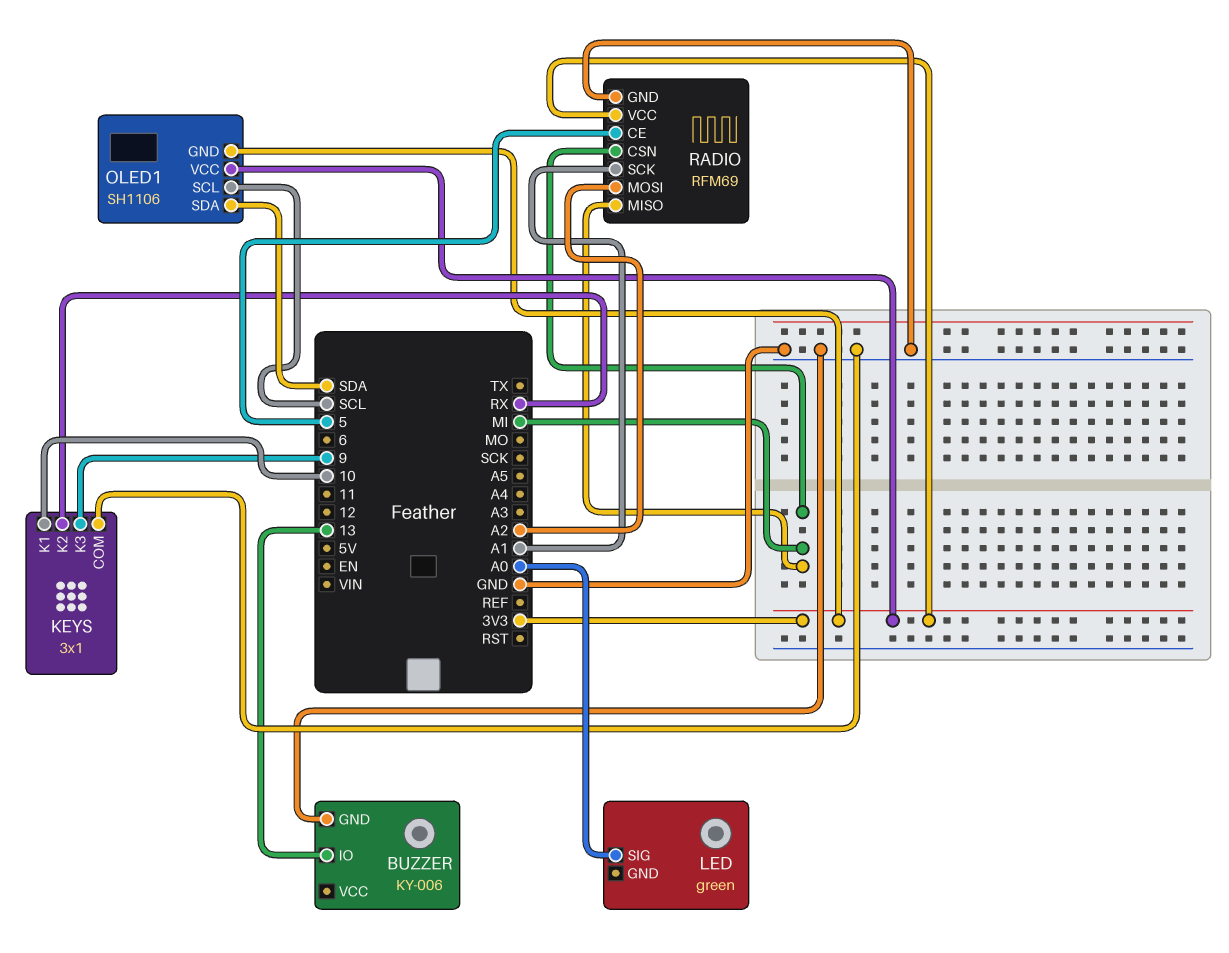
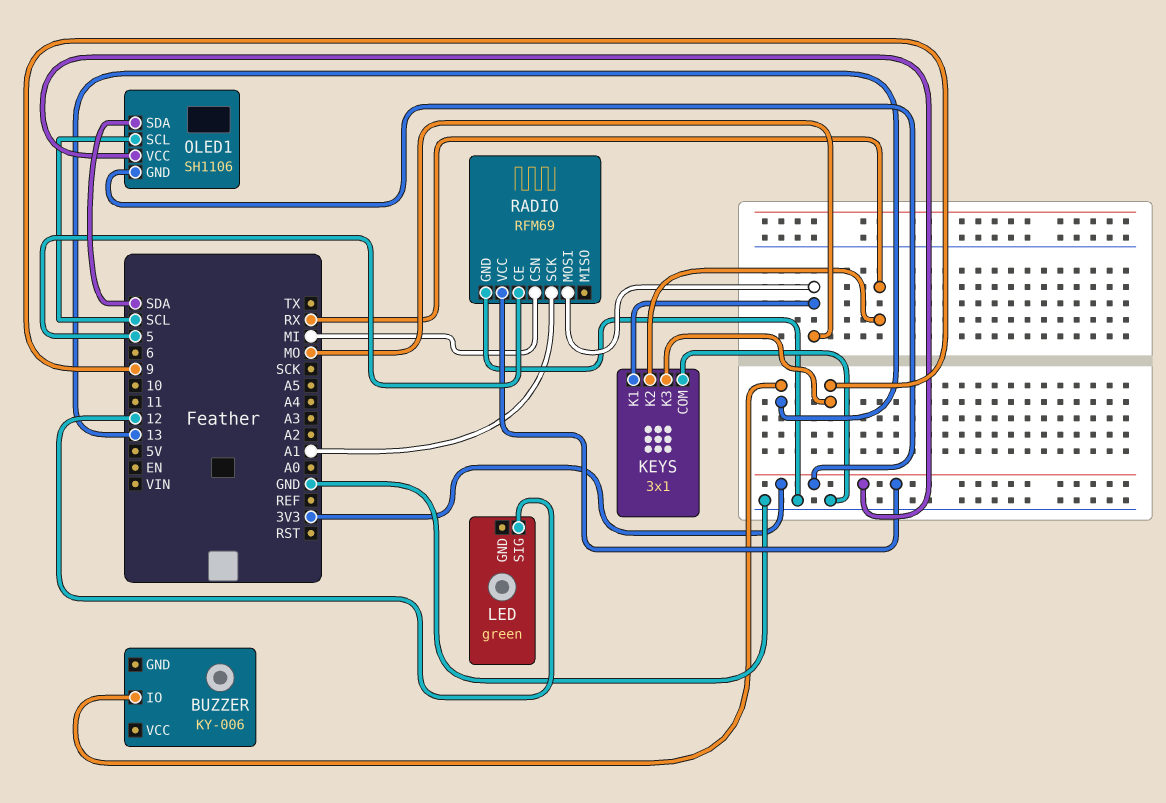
BUZZER pin GND: GND -> none
KEYS pin K1: 10 -> MO
LED pin SIG: A0 -> 12
RADIO pin MISO: MI -> none
RADIO pin MOSI: A2 -> MO

